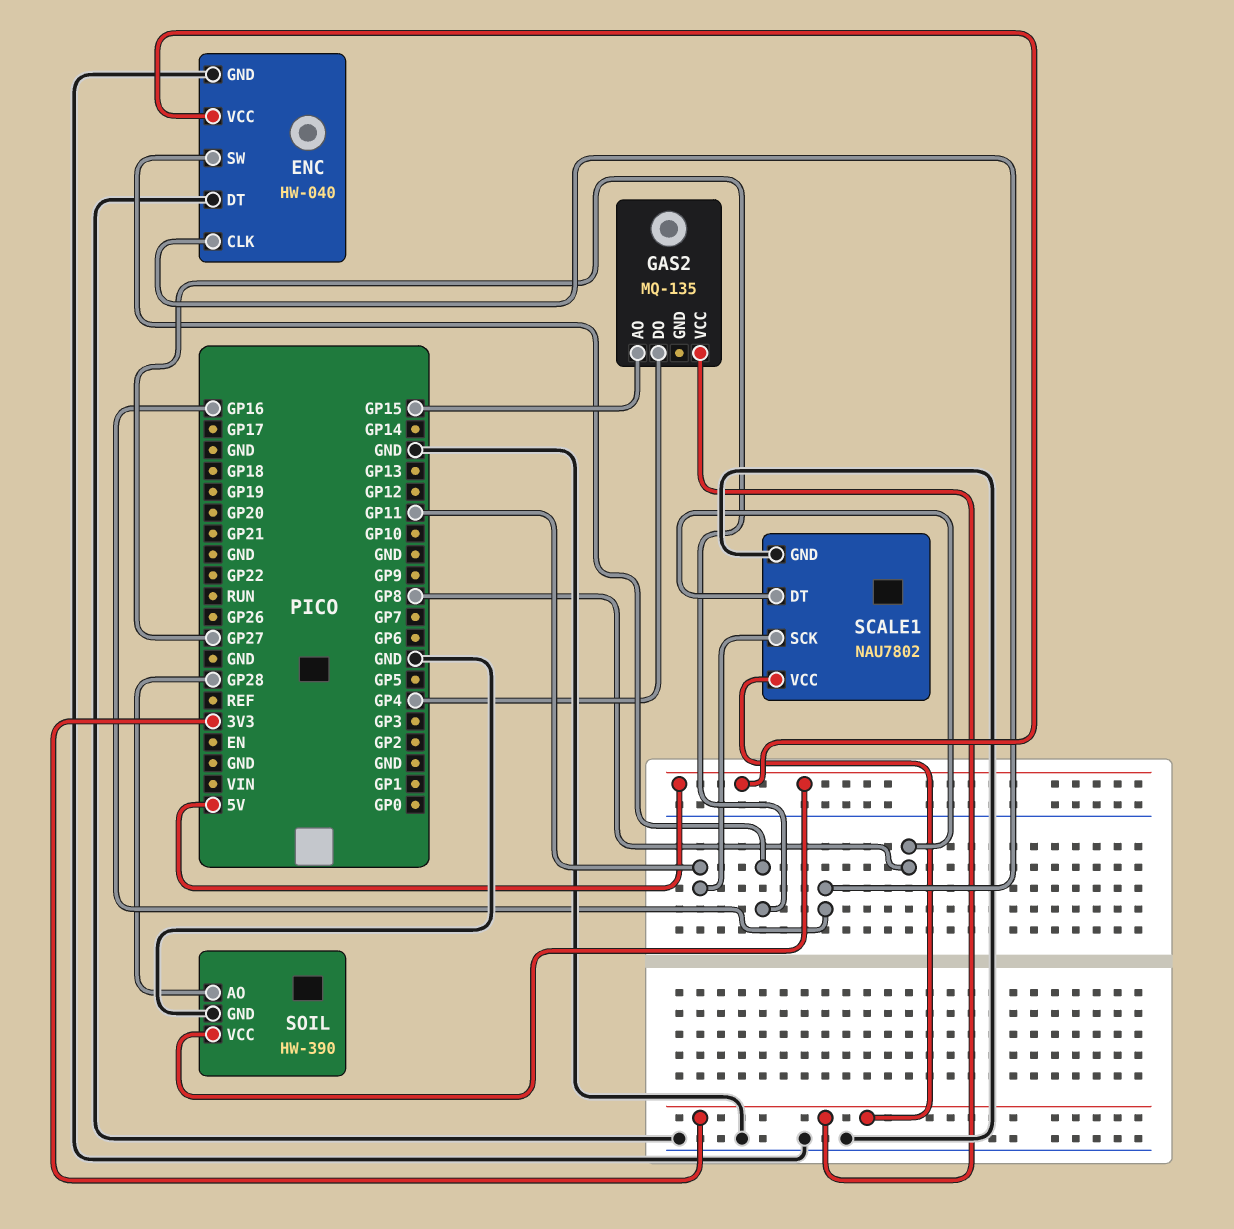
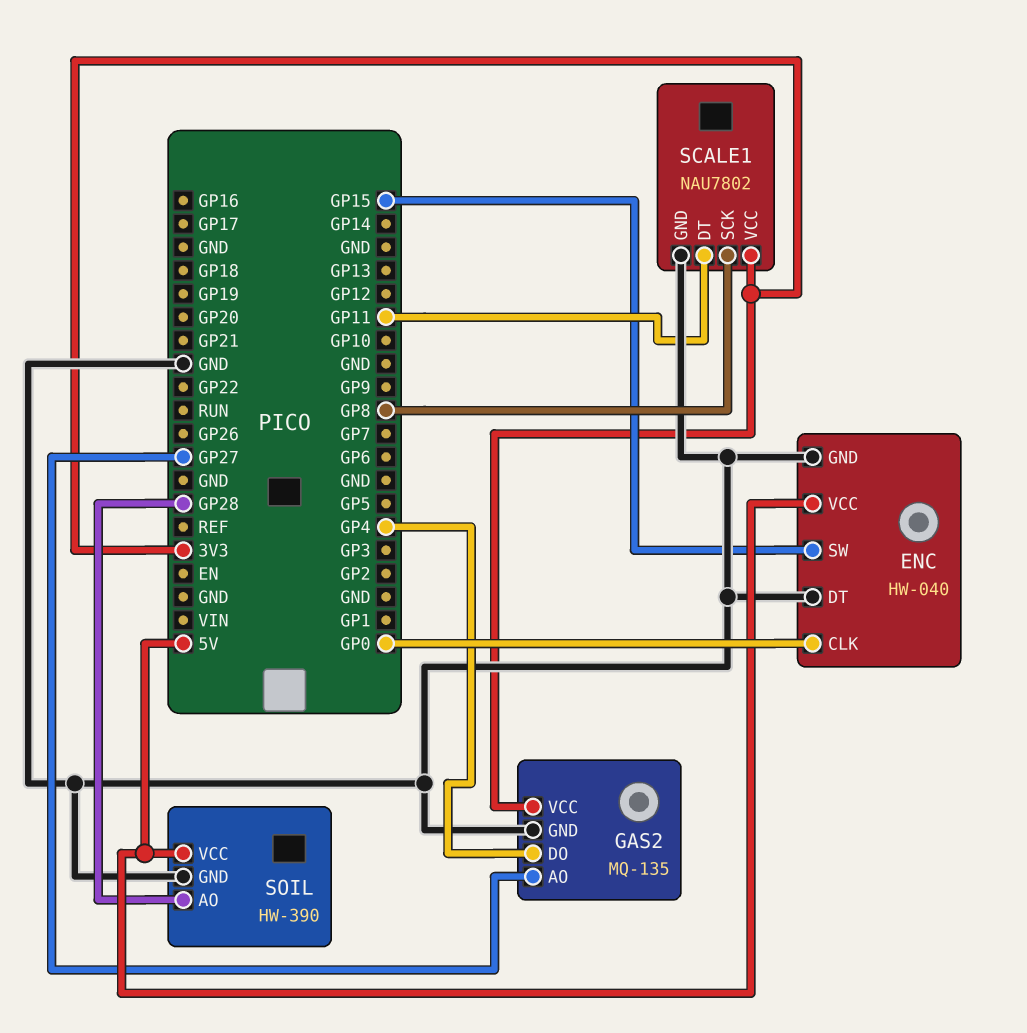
ENC pin CLK: GP16 -> GP0
ENC pin SW: GP27 -> GP15
GAS2 pin AO: GP15 -> GP27
GAS2 pin GND: none -> GND
SCALE1 pin DT: GP8 -> GP11
SCALE1 pin SCK: GP11 -> GP8

